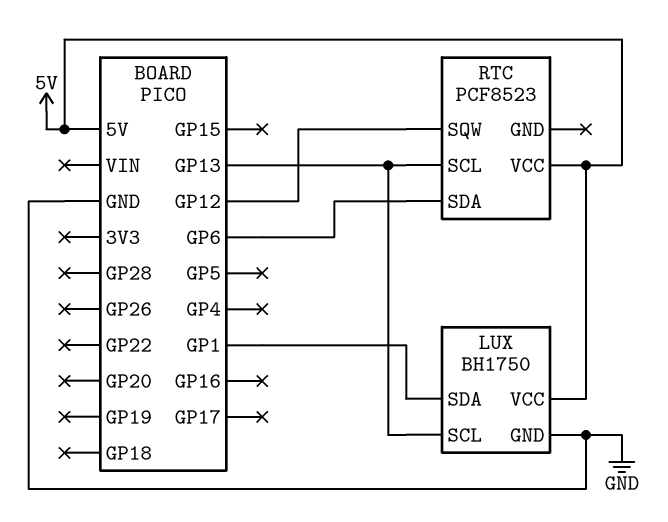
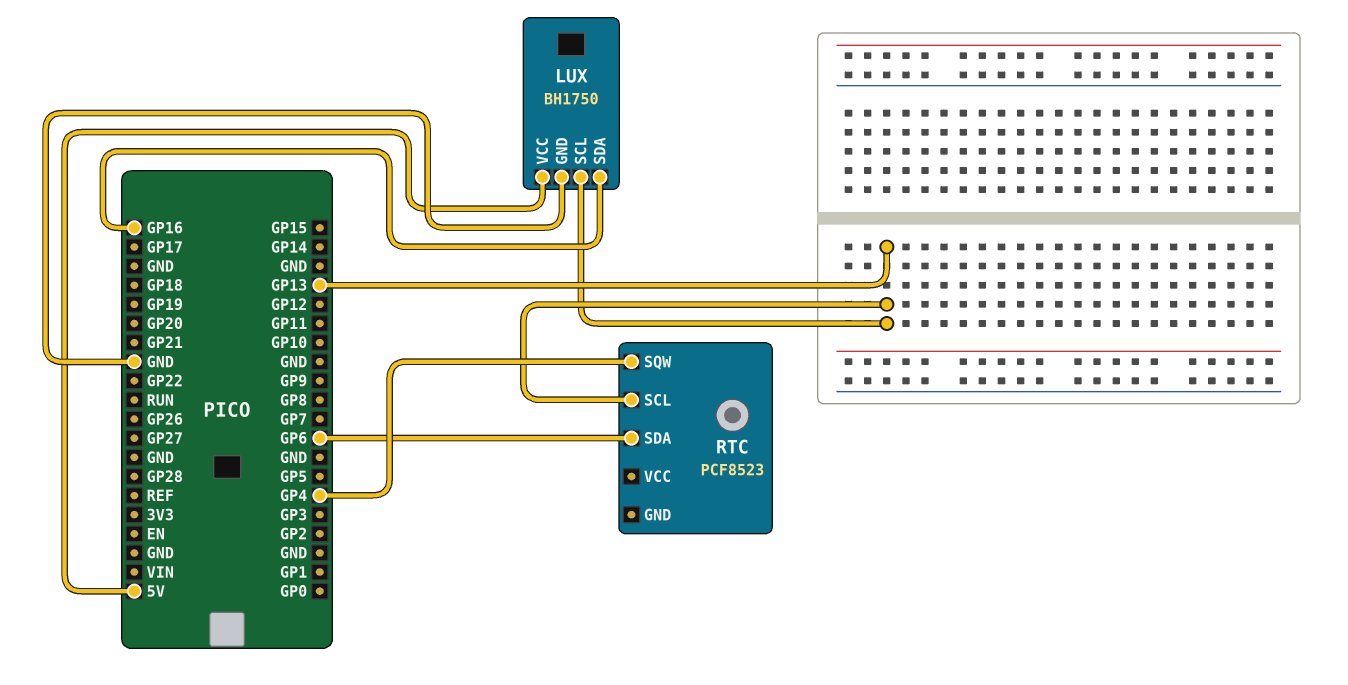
LUX pin SDA: GP1 -> GP16
RTC pin SQW: GP12 -> GP4
RTC pin VCC: 5V -> none

